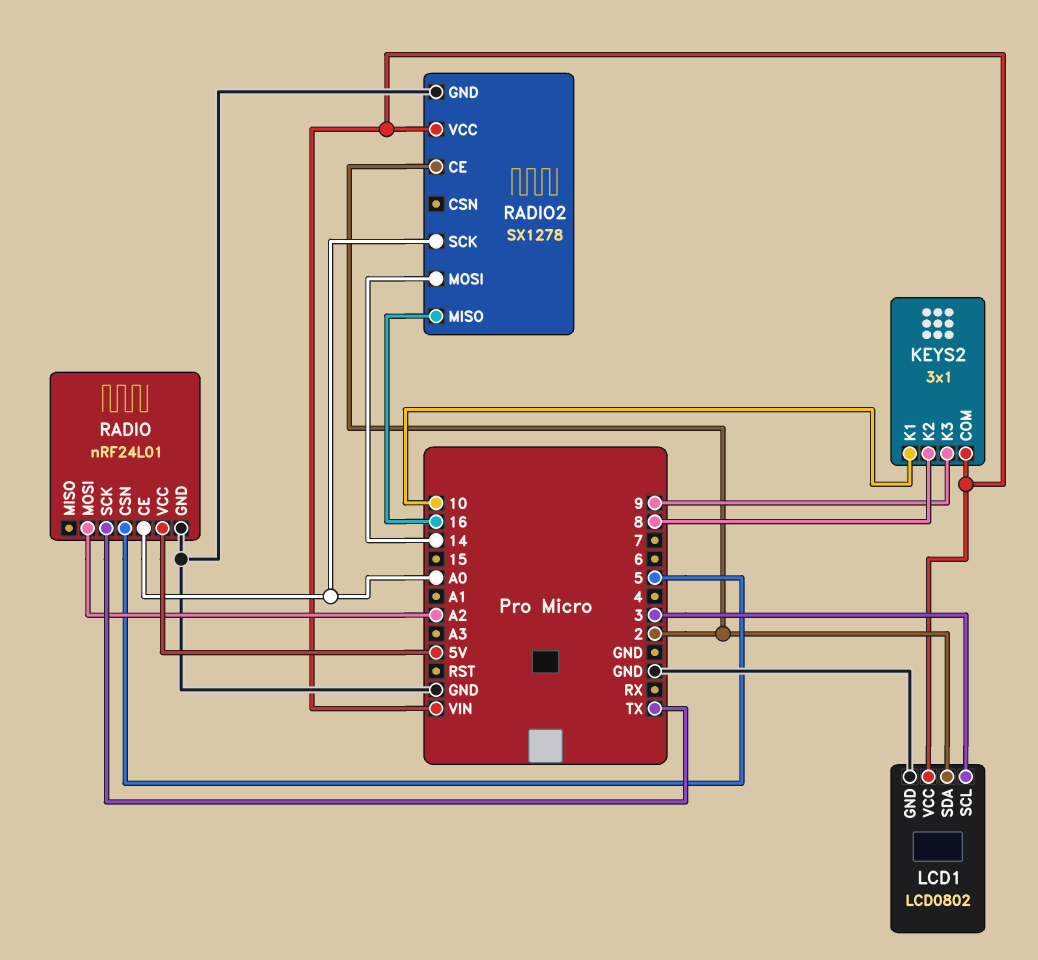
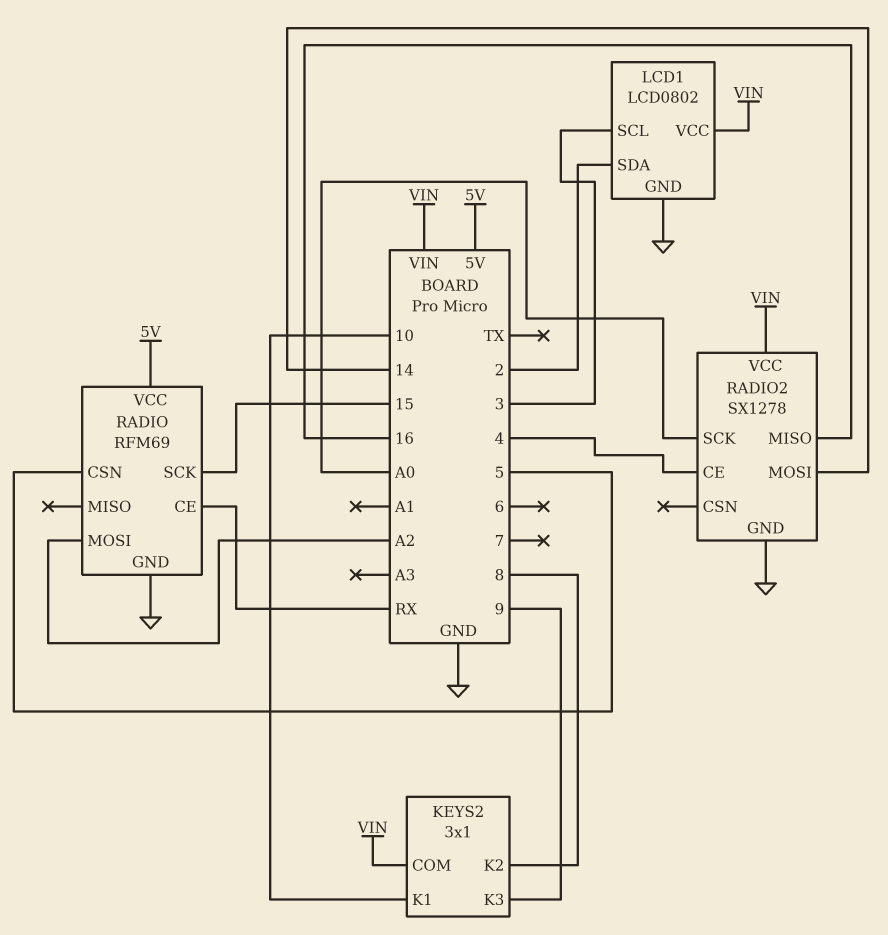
RADIO: nRF24L01 -> RFM69
RADIO pin CE: A0 -> RX
RADIO pin SCK: TX -> 15
RADIO2 pin CE: 2 -> 4

